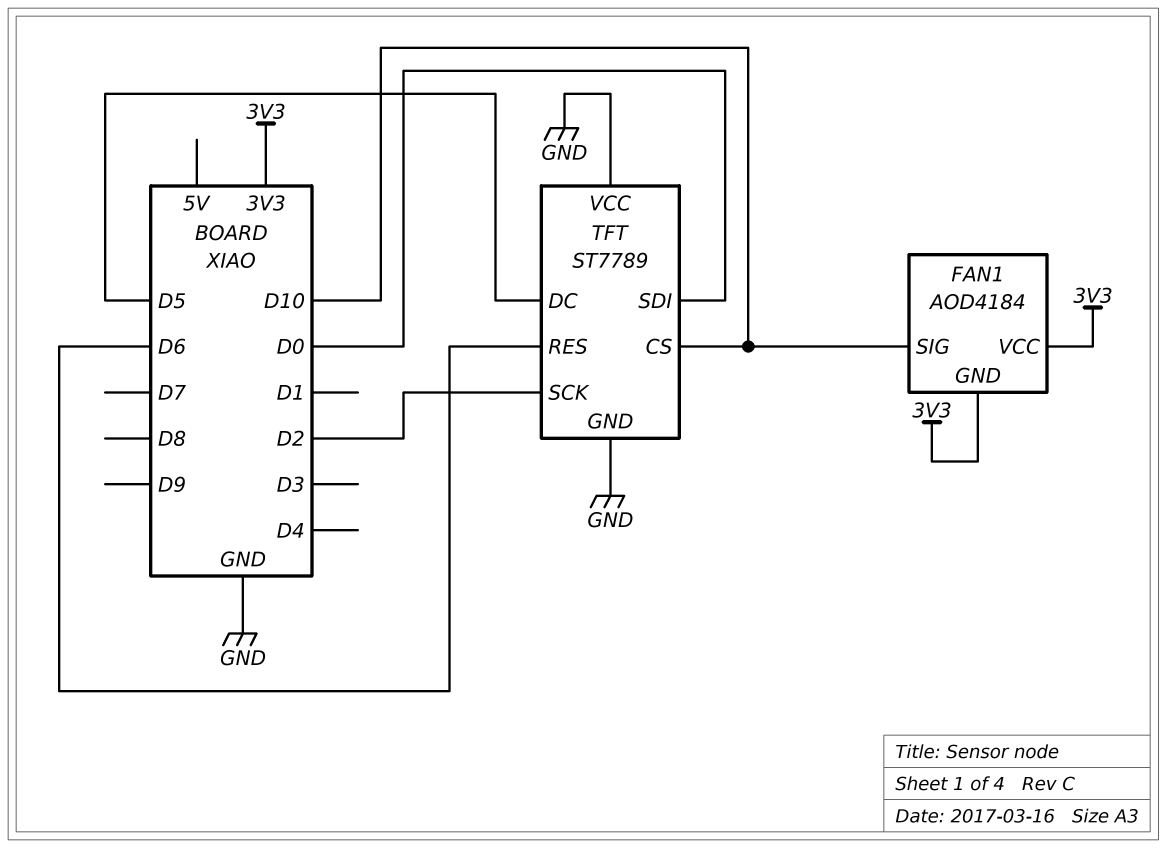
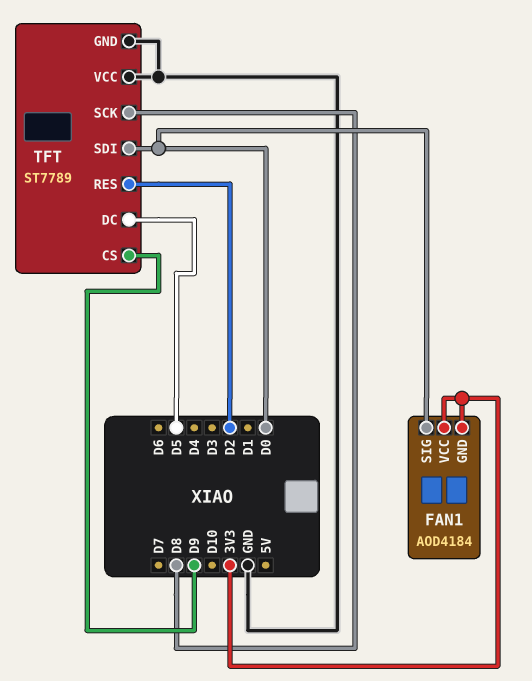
FAN1 pin SIG: D10 -> D0
TFT pin CS: D10 -> D9
TFT pin RES: D6 -> D2
TFT pin SCK: D2 -> D8

